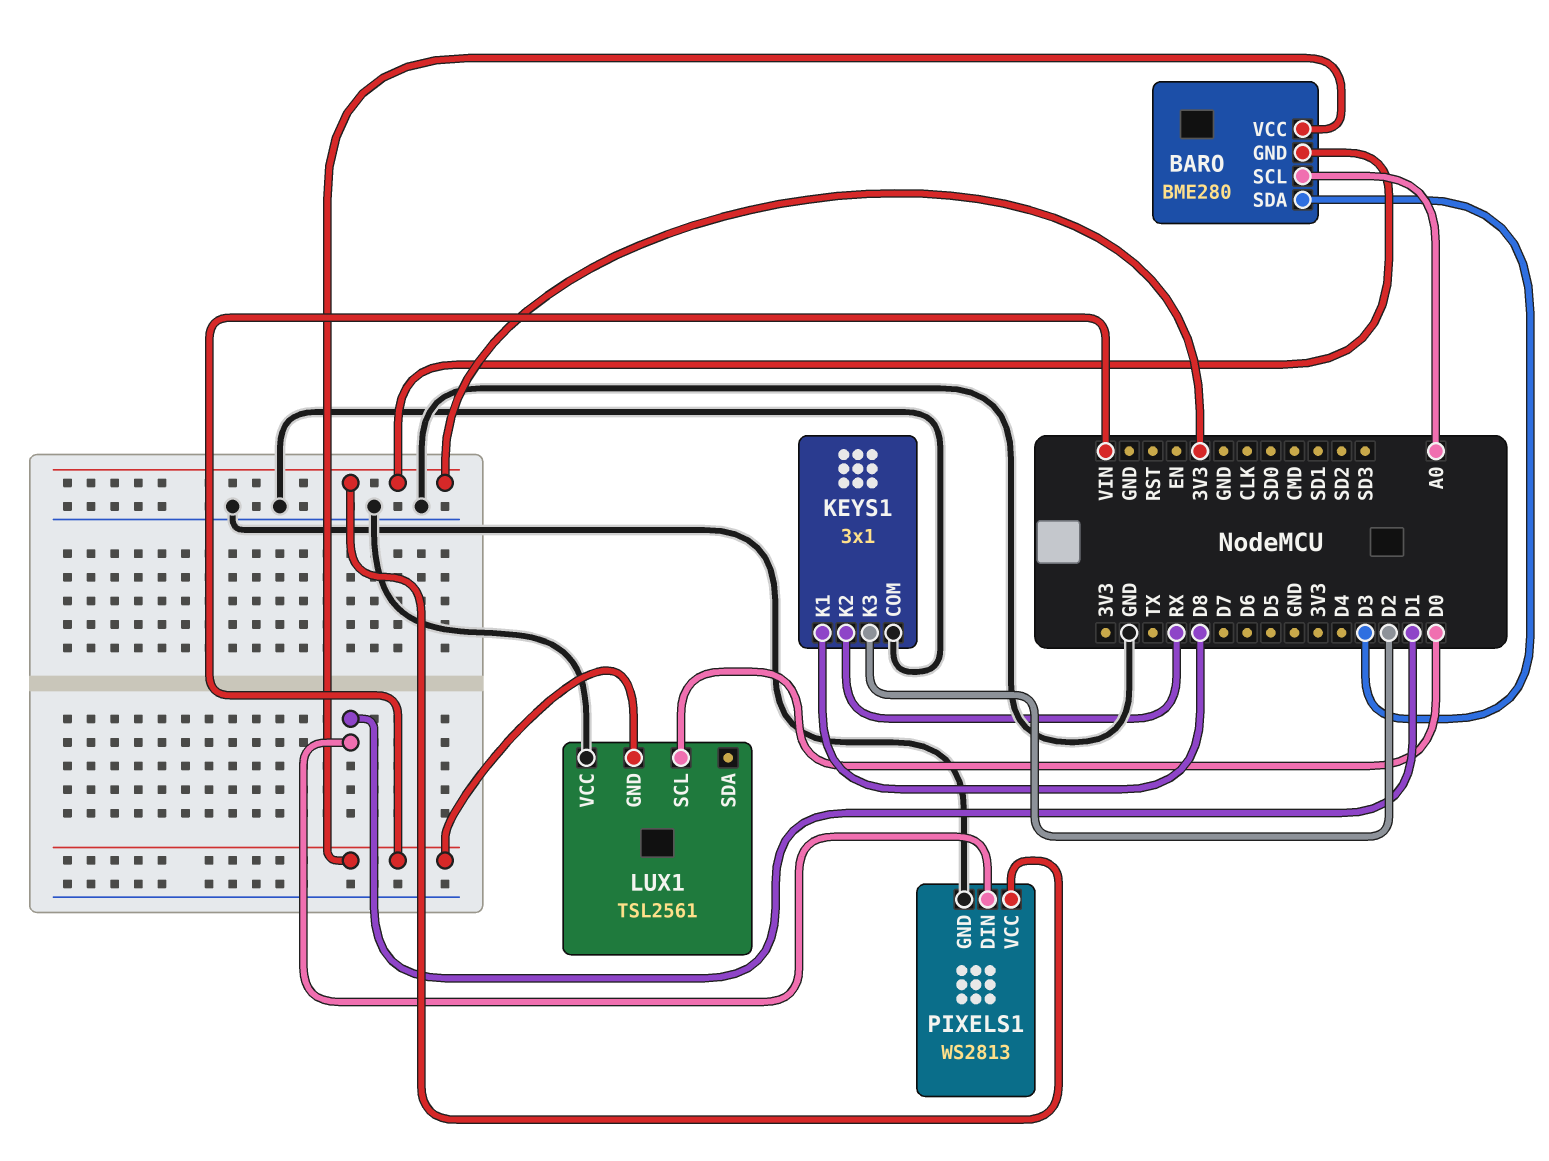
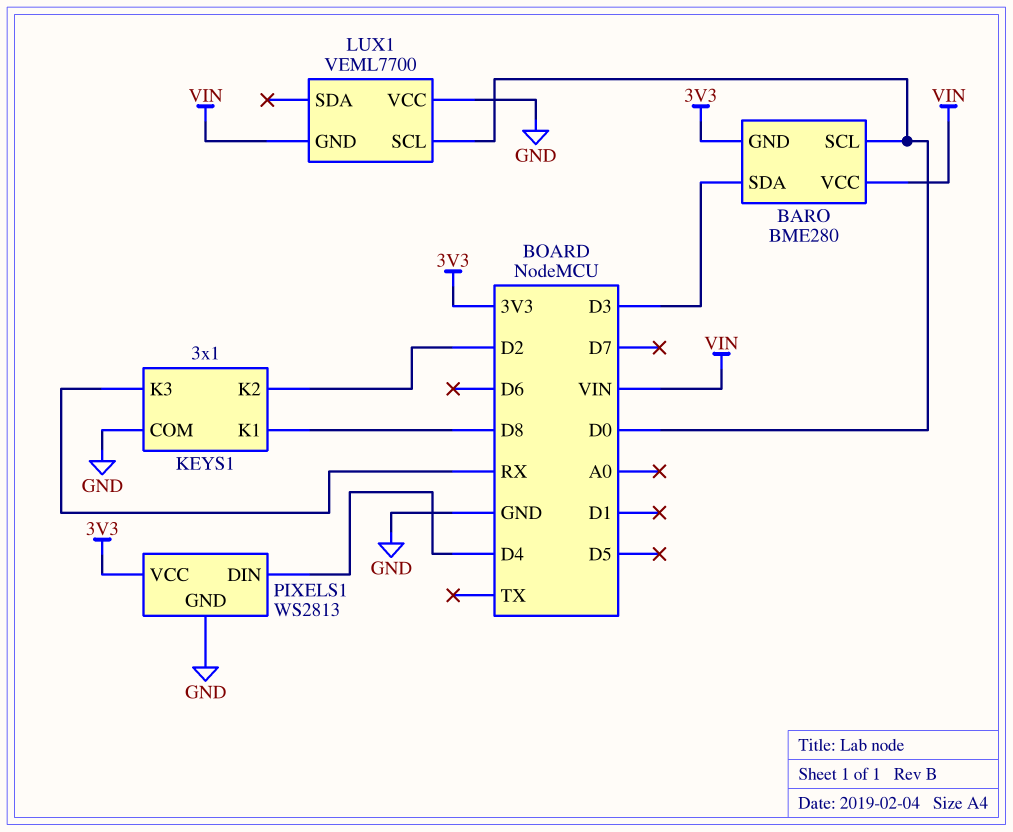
BARO pin SCL: A0 -> D0
KEYS1 pin K2: RX -> D2
KEYS1 pin K3: D2 -> RX
LUX1: TSL2561 -> VEML7700
PIXELS1 pin DIN: D1 -> D4

